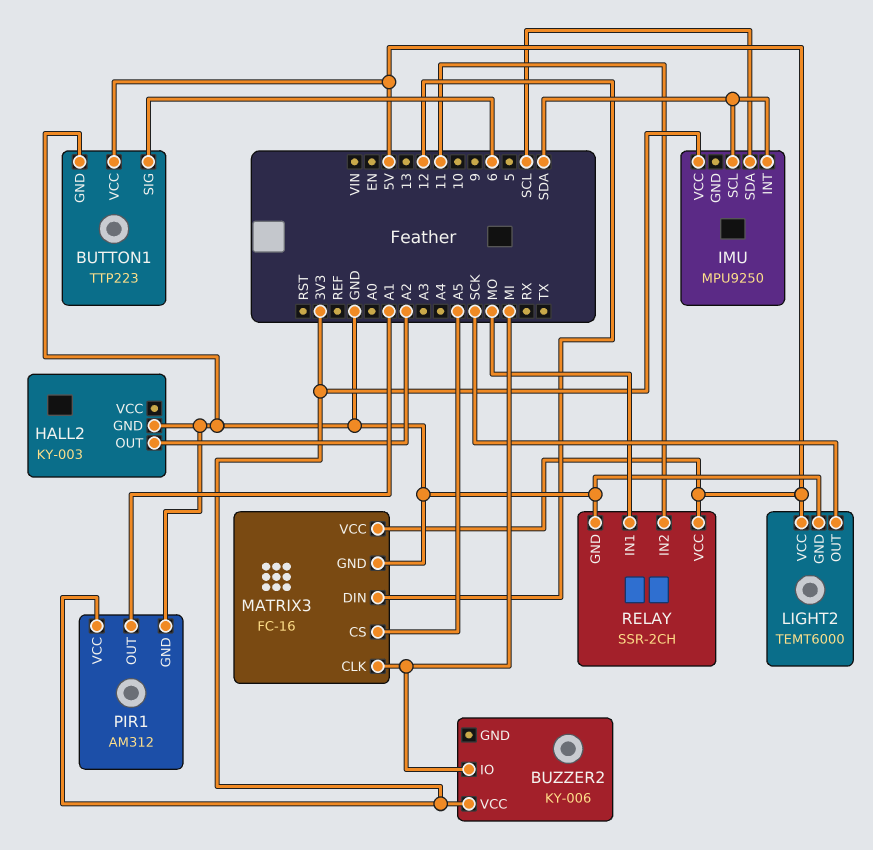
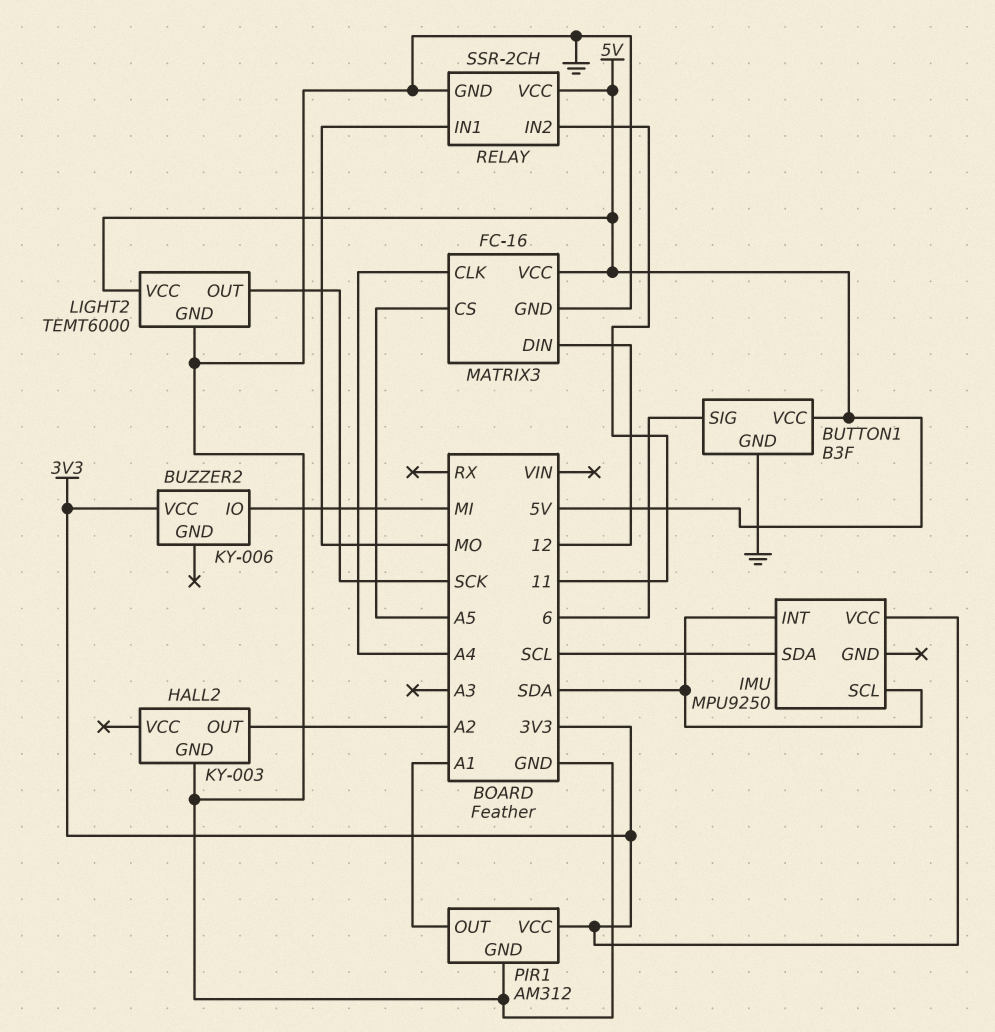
BUTTON1: TTP223 -> B3F
MATRIX3 pin CLK: MI -> A4

